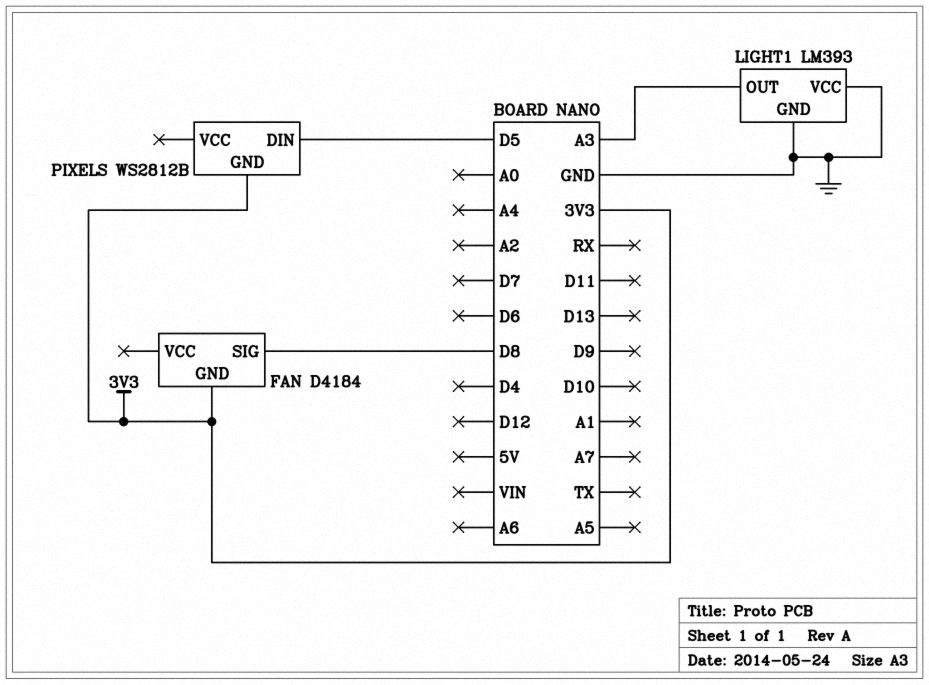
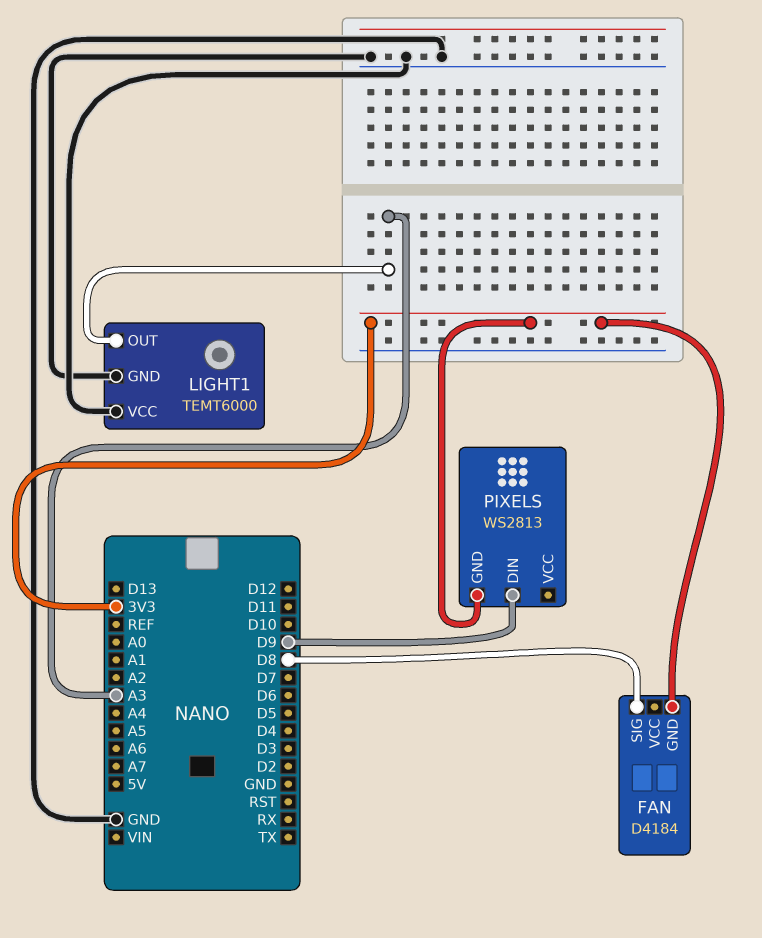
LIGHT1: LM393 -> TEMT6000
PIXELS: WS2812B -> WS2813
PIXELS pin DIN: D5 -> D9

